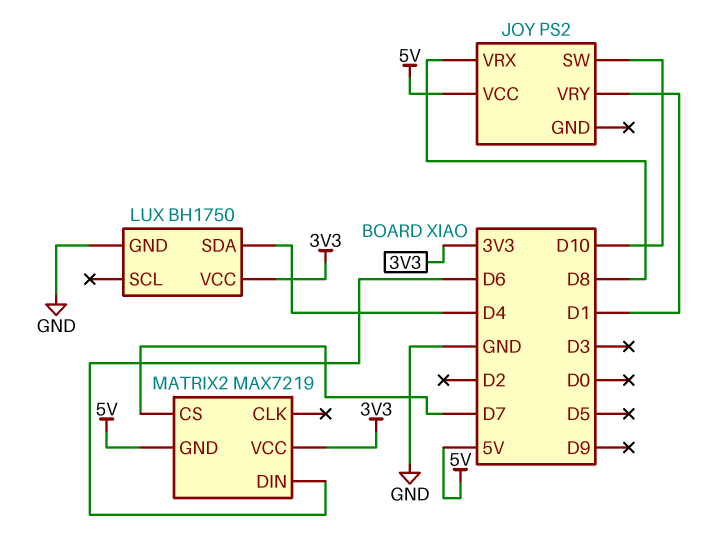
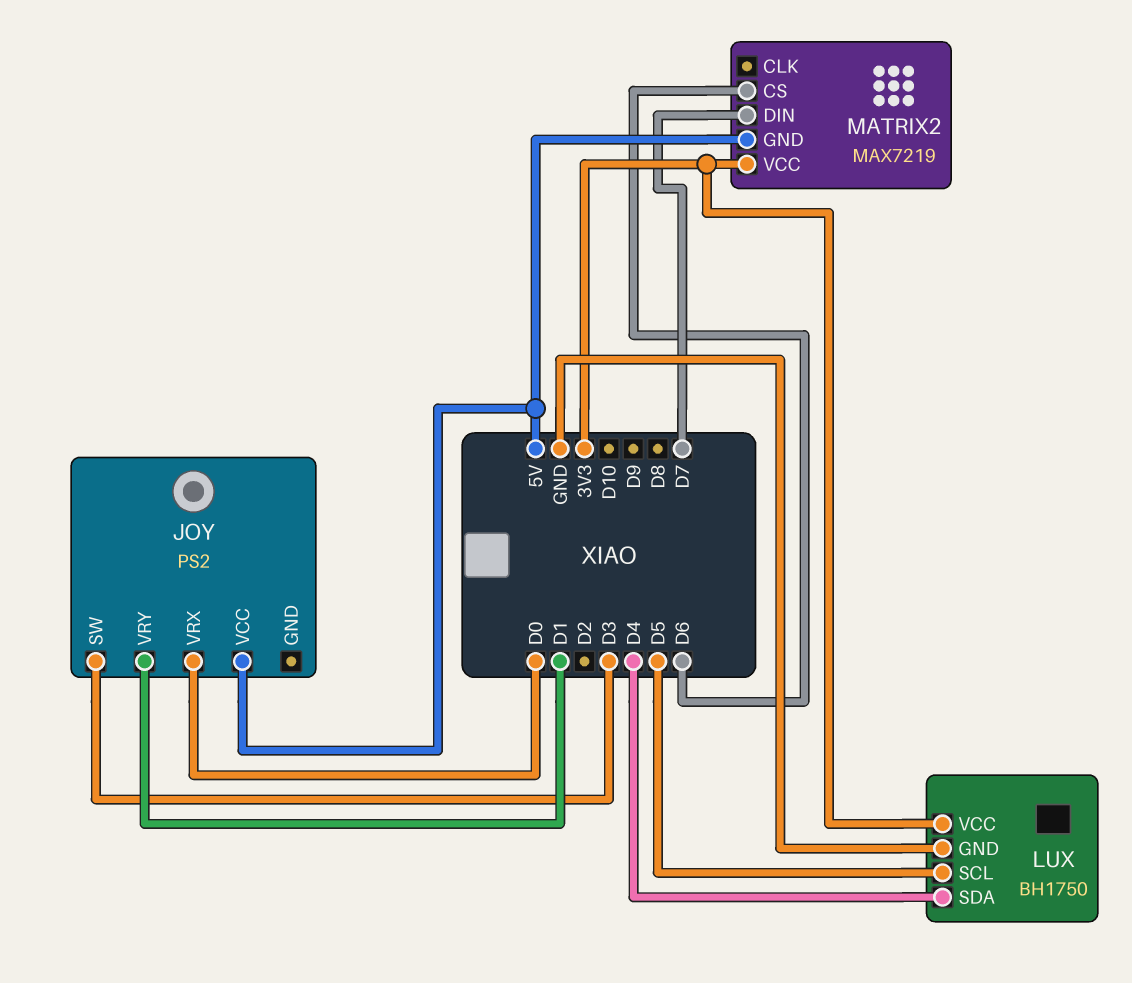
JOY pin SW: D10 -> D3
JOY pin VRX: D8 -> D0
LUX pin SCL: none -> D5
MATRIX2 pin CS: D7 -> D6
MATRIX2 pin DIN: D6 -> D7

